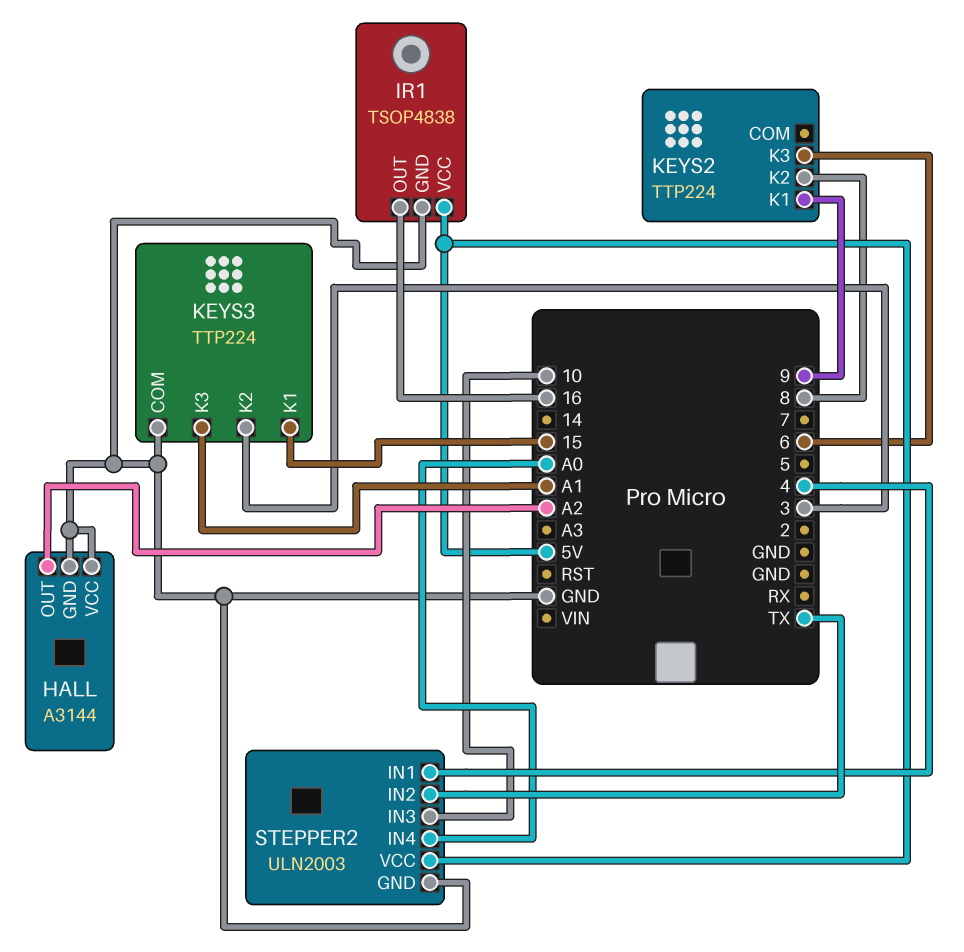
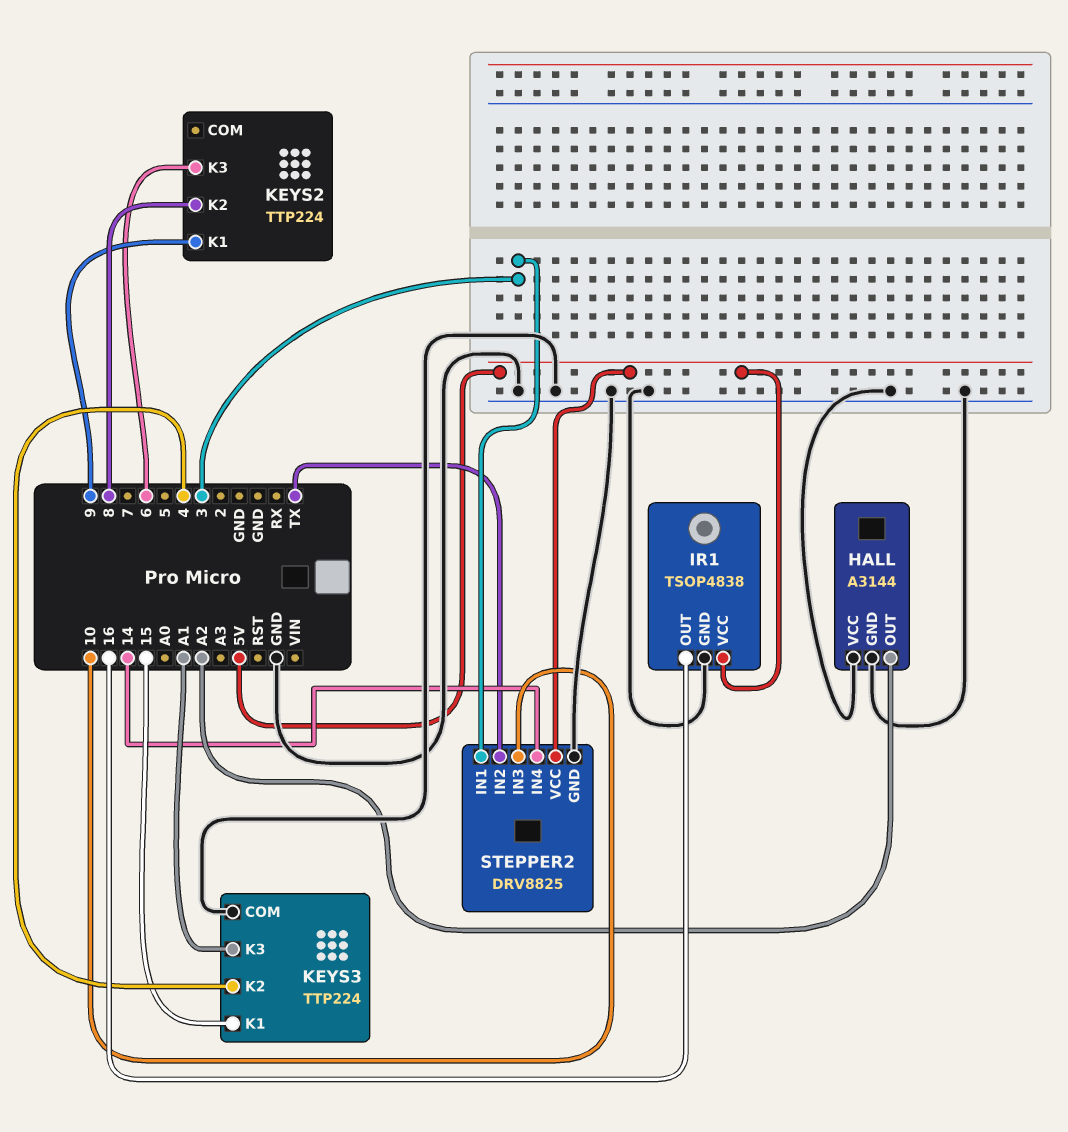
KEYS3 pin K2: 3 -> 4
STEPPER2: ULN2003 -> DRV8825
STEPPER2 pin IN1: 4 -> 3
STEPPER2 pin IN4: A0 -> 14

